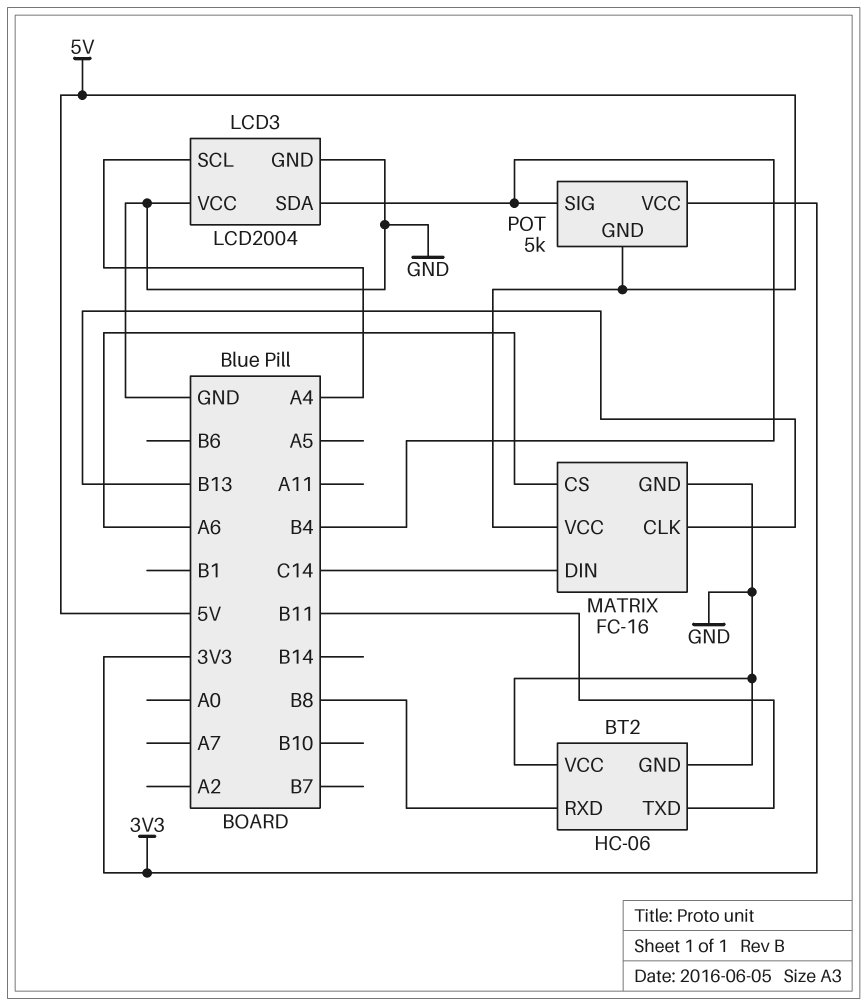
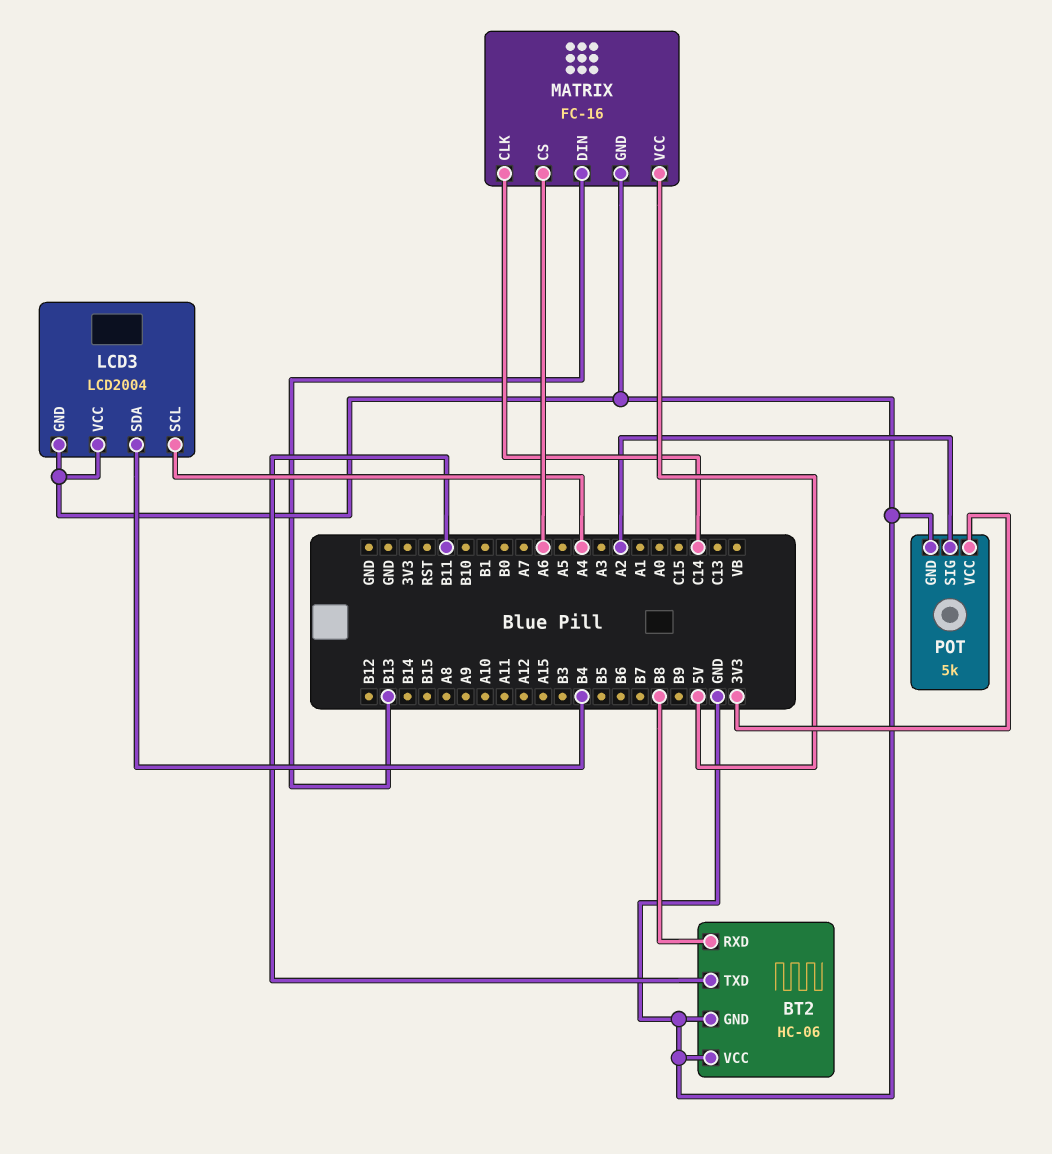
MATRIX pin CLK: B13 -> C14
MATRIX pin DIN: C14 -> B13
POT pin GND: 5V -> GND
POT pin SIG: B4 -> A2

